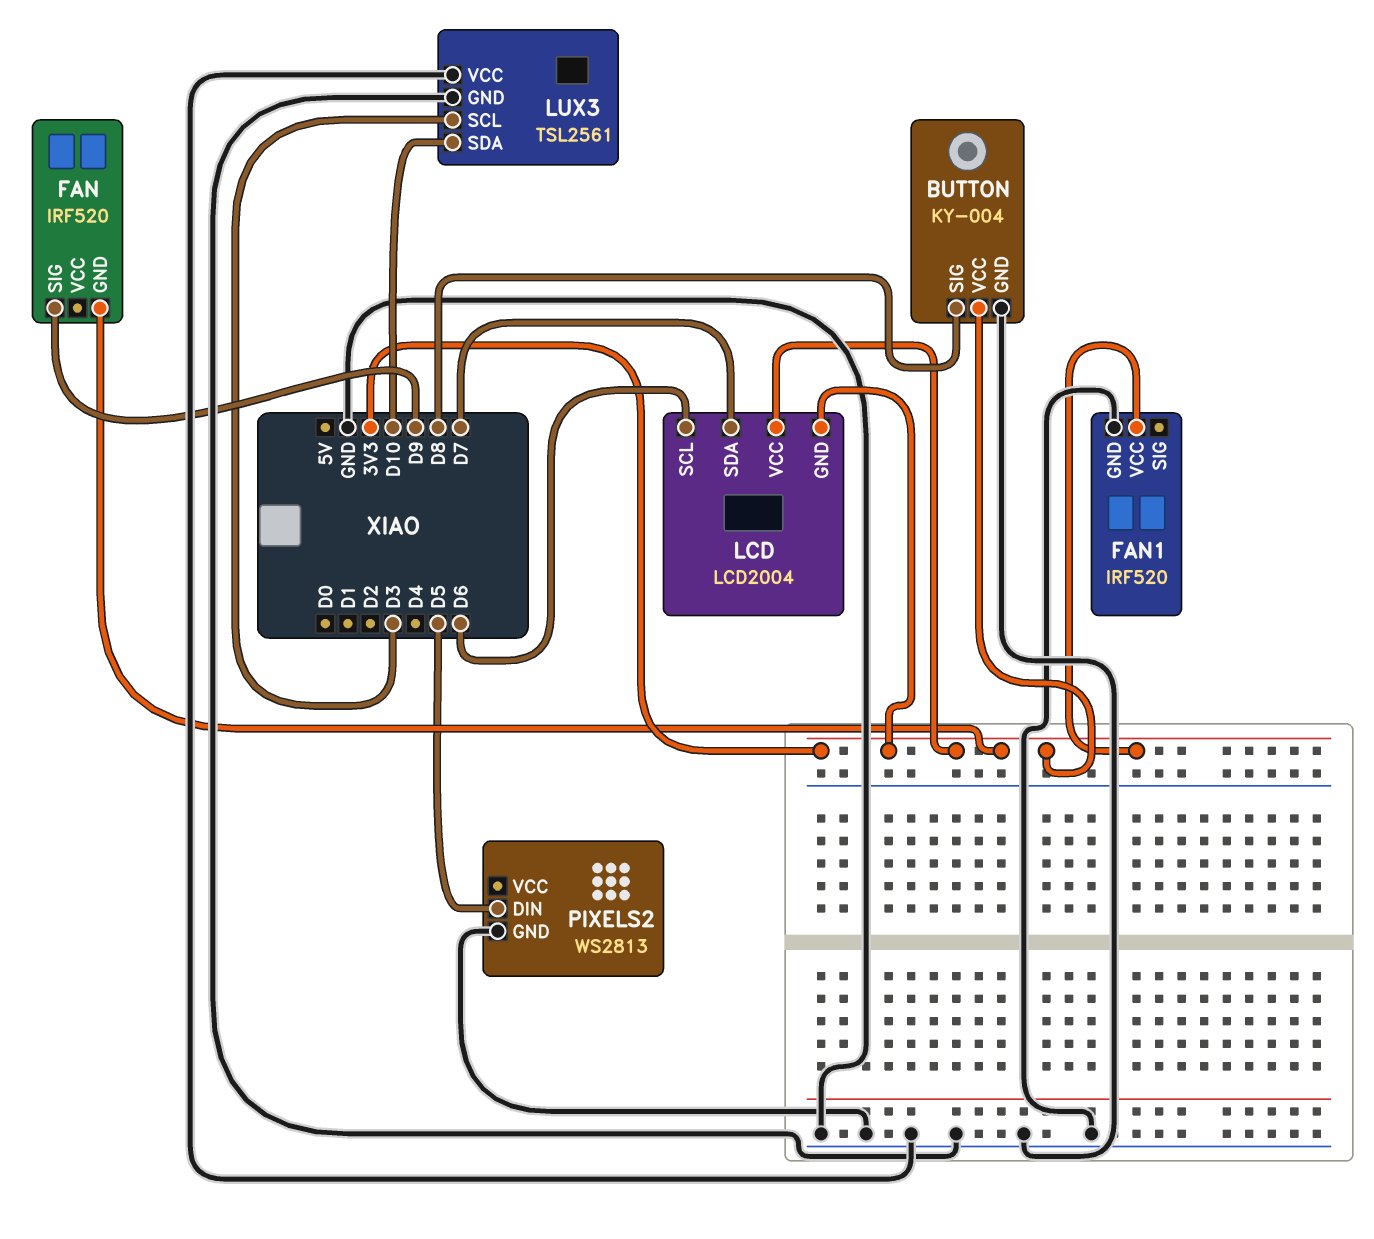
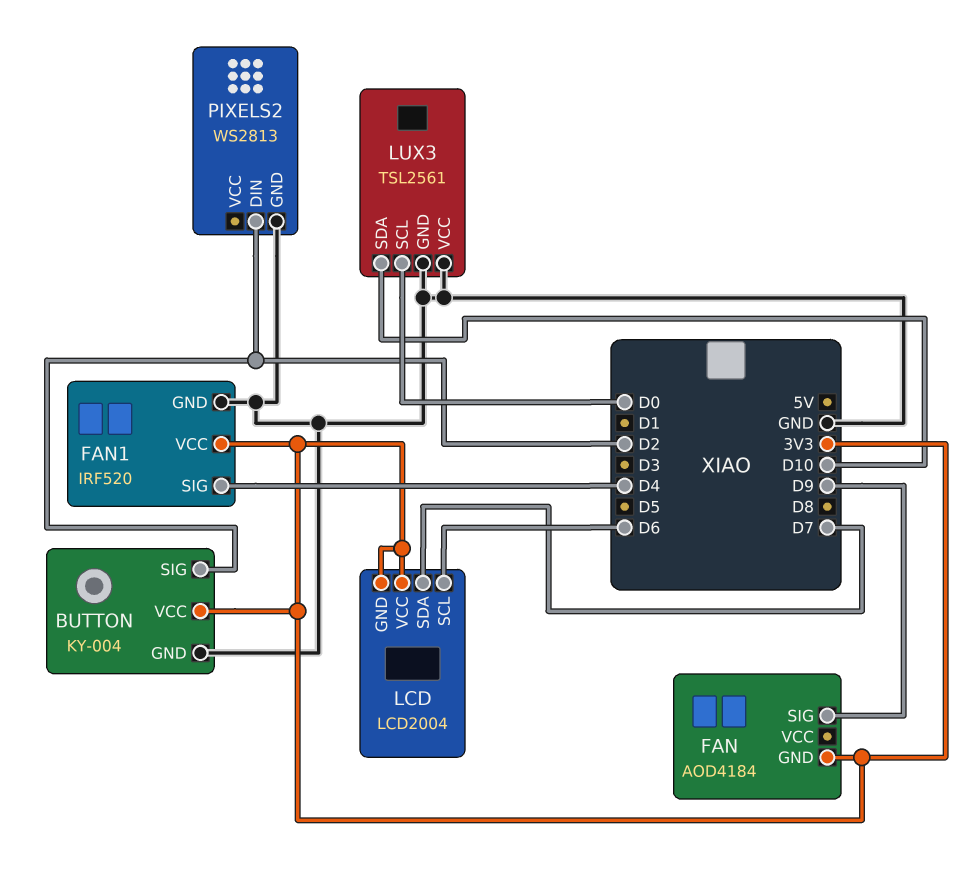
BUTTON pin SIG: D8 -> D2
FAN: IRF520 -> AOD4184
FAN1 pin SIG: none -> D4
LUX3 pin SCL: D3 -> D0
PIXELS2 pin DIN: D5 -> D2

